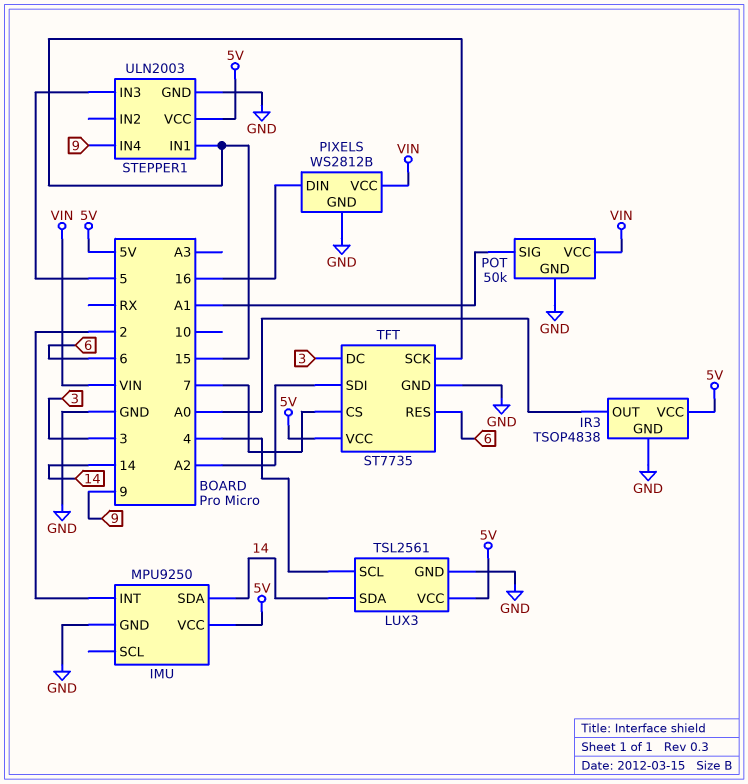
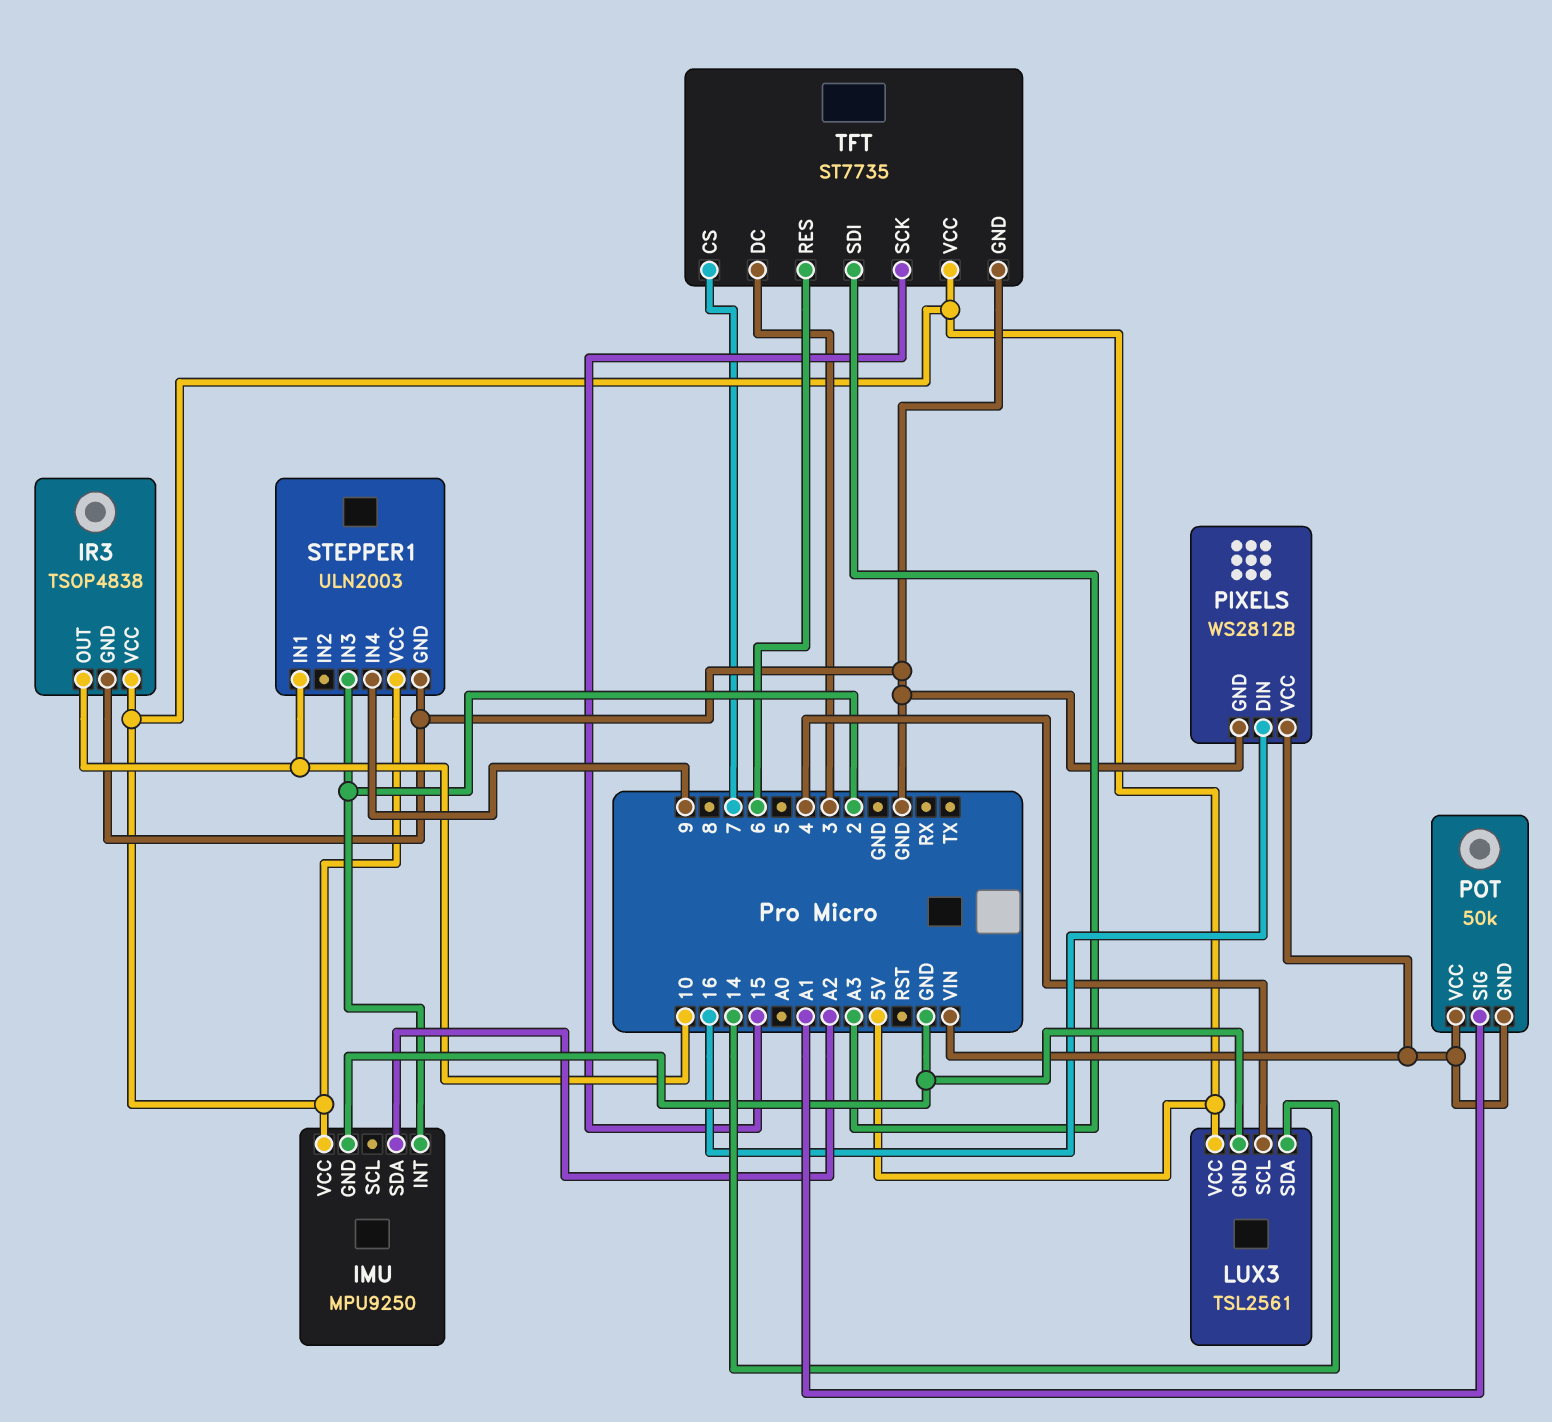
IMU pin SDA: 14 -> A2
IR3 pin OUT: A0 -> 10
POT pin GND: GND -> VIN
STEPPER1 pin IN1: 15 -> 10
STEPPER1 pin IN3: 5 -> 2
TFT pin SDI: A2 -> A3

